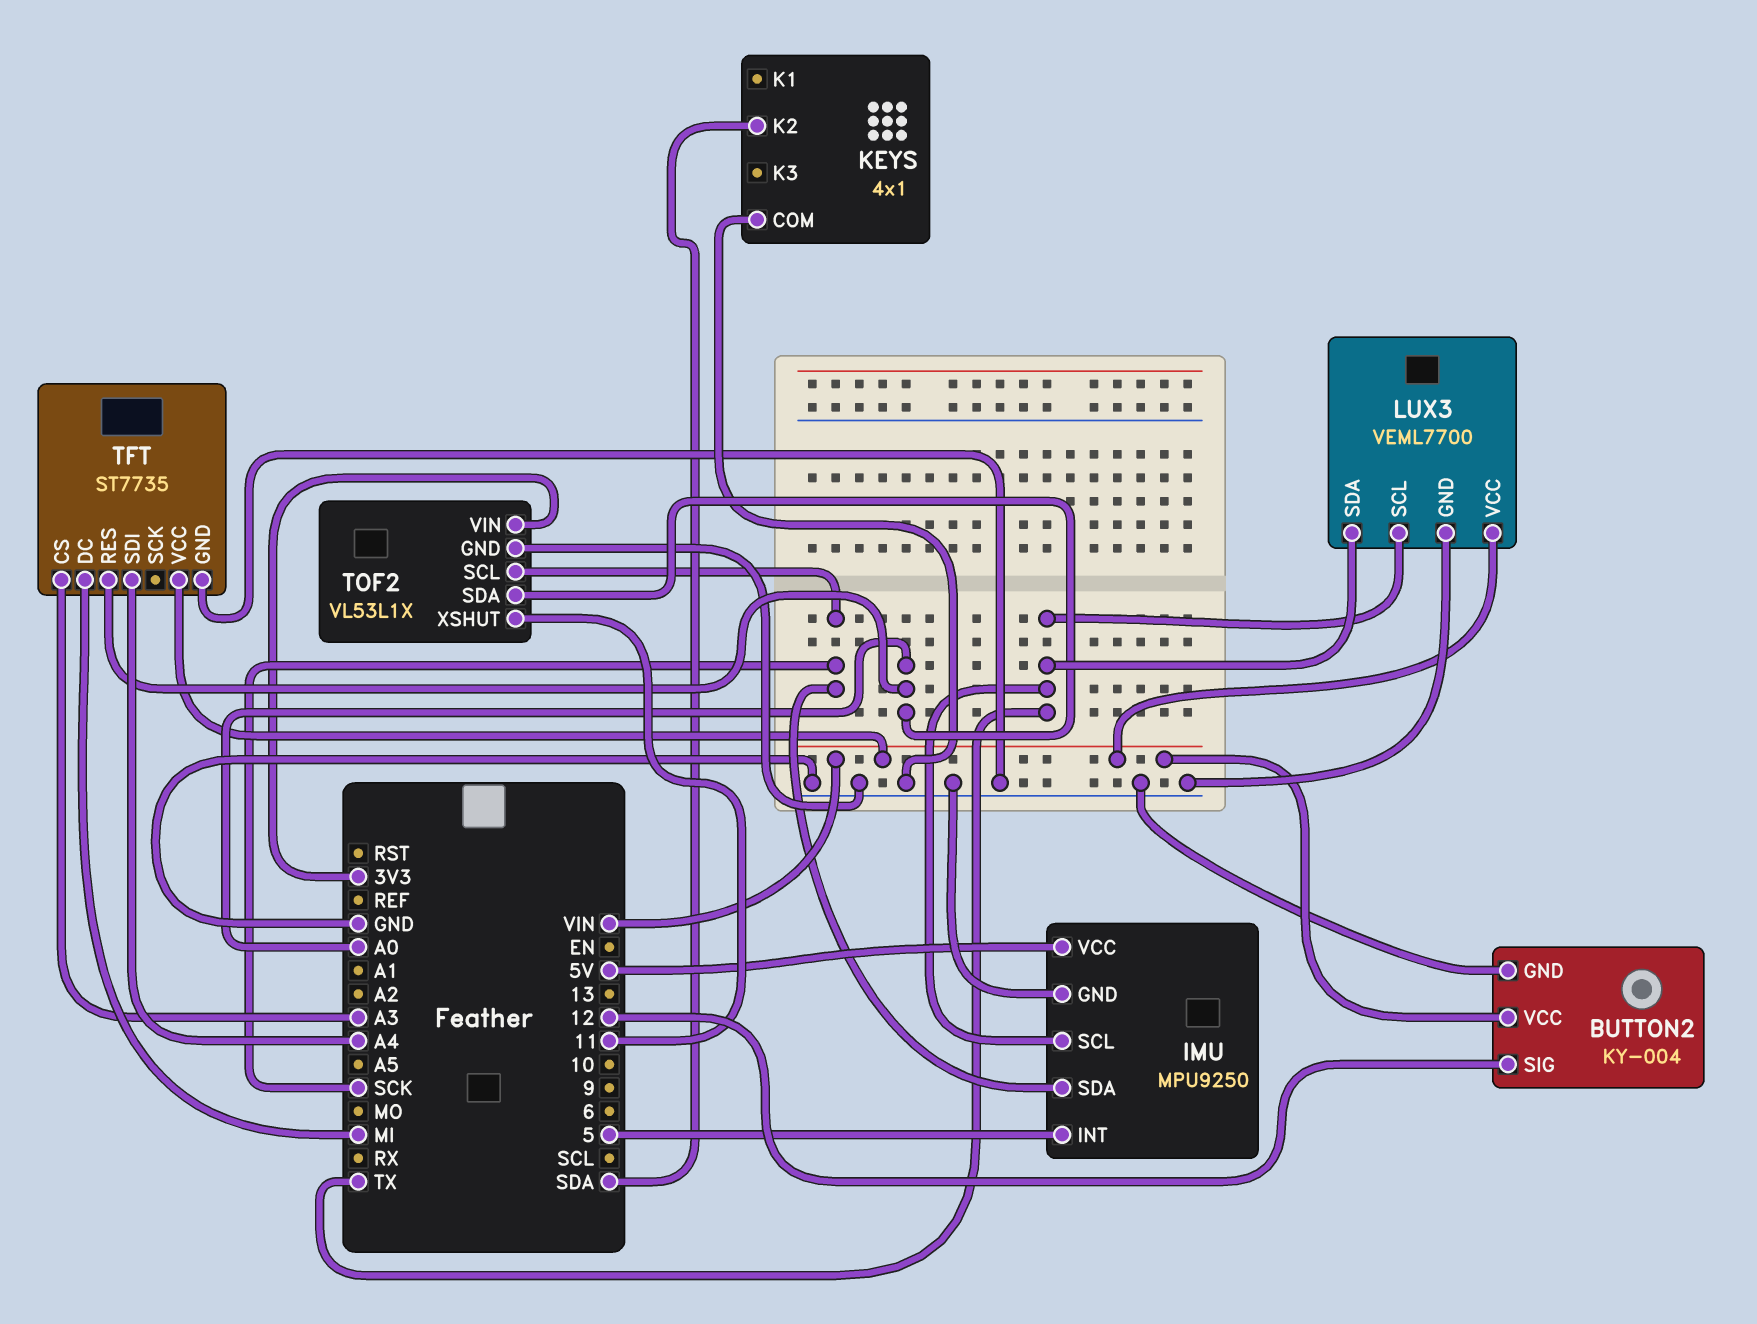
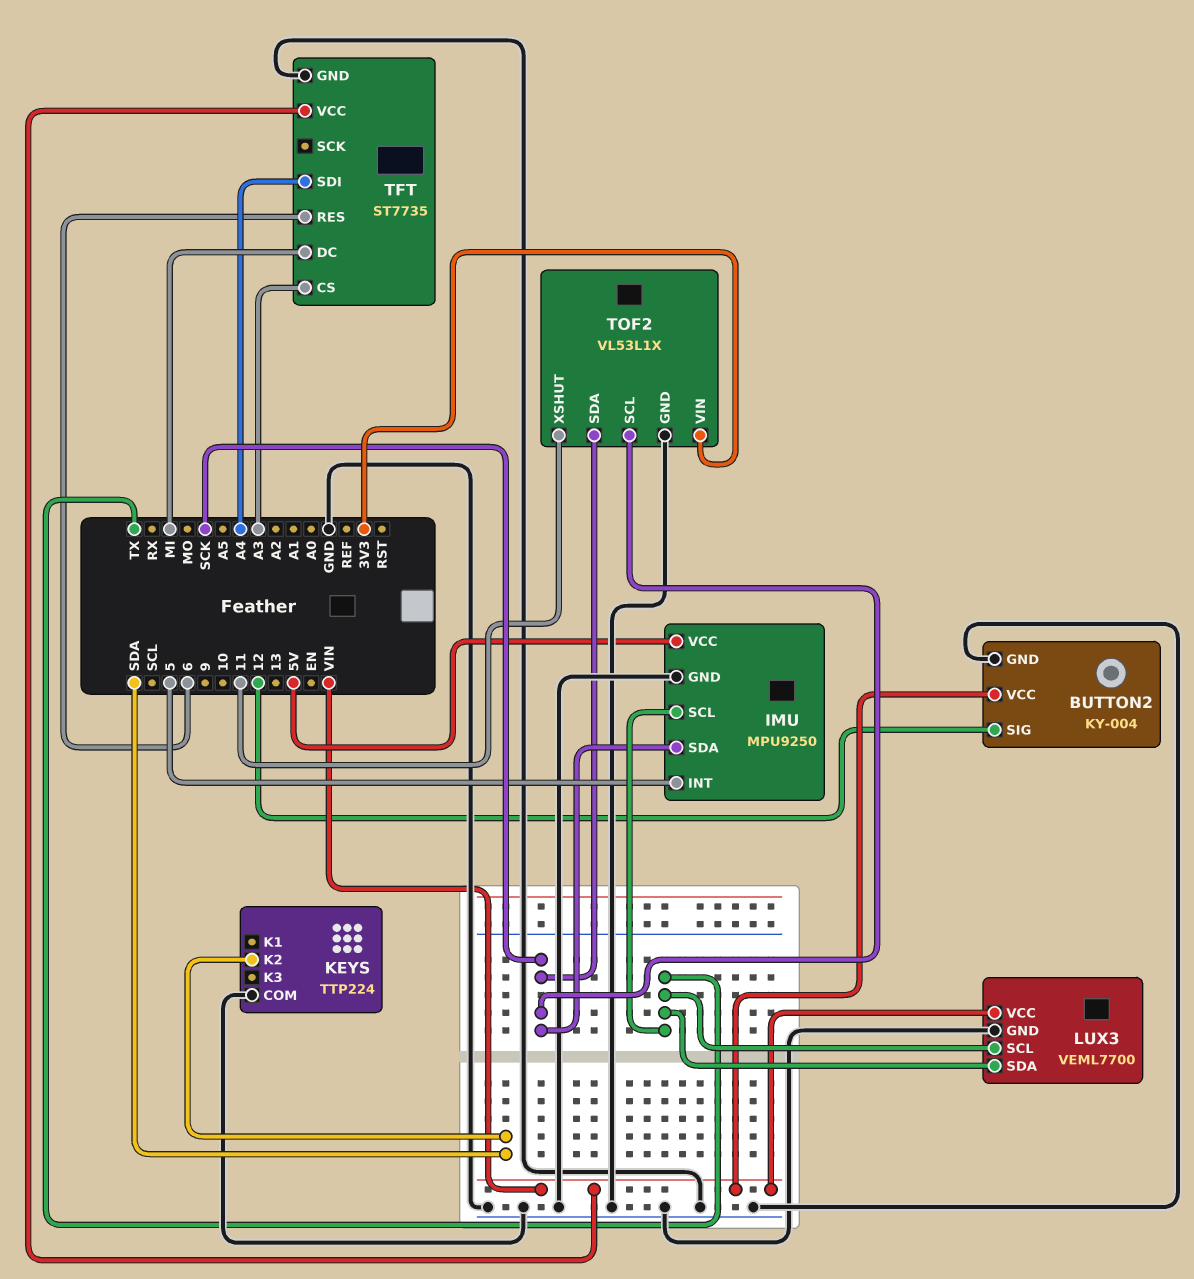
KEYS: 4x1 -> TTP224
TFT pin RES: A0 -> 6
TOF2 pin SDA: A0 -> SCK

